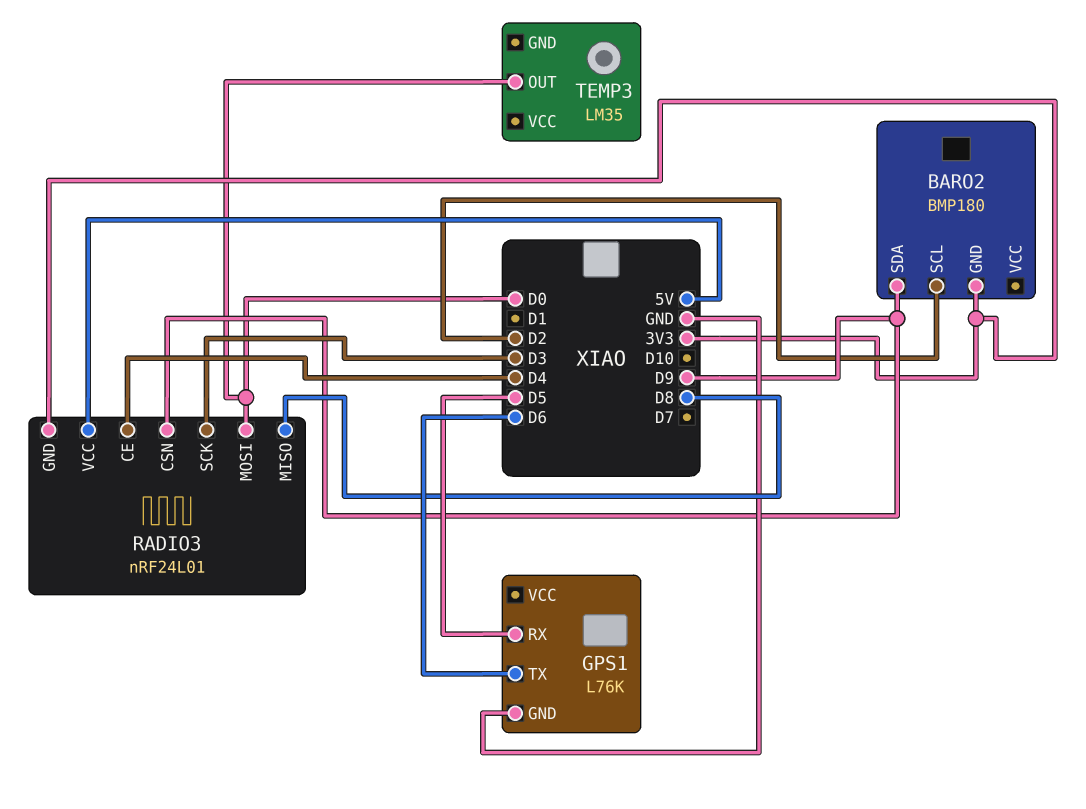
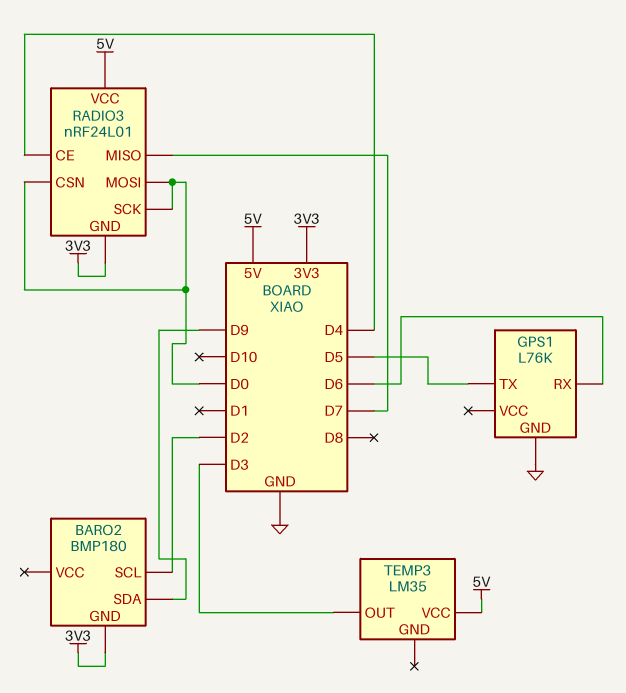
GPS1 pin RX: D5 -> D6
GPS1 pin TX: D6 -> D5
RADIO3 pin CSN: D9 -> D0
RADIO3 pin MISO: D8 -> D7
RADIO3 pin SCK: D3 -> D0
TEMP3 pin OUT: D0 -> D3
TEMP3 pin VCC: none -> 5V

